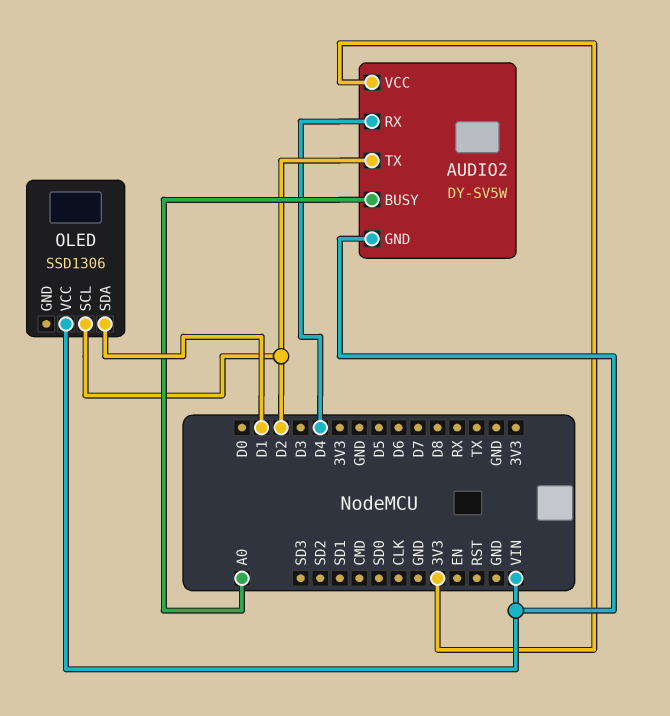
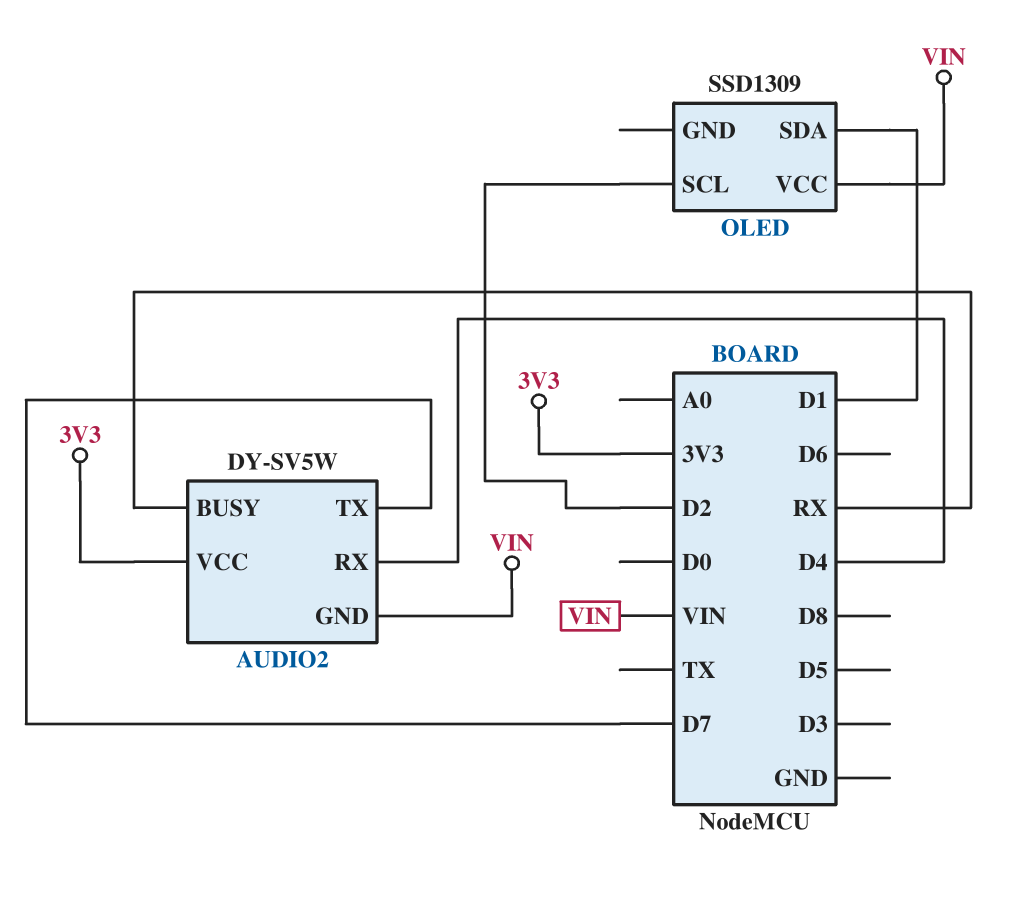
AUDIO2 pin BUSY: A0 -> RX
AUDIO2 pin TX: D2 -> D7
OLED: SSD1306 -> SSD1309

